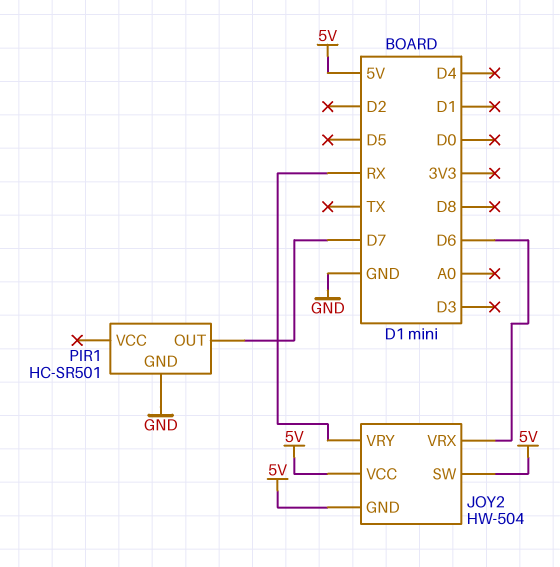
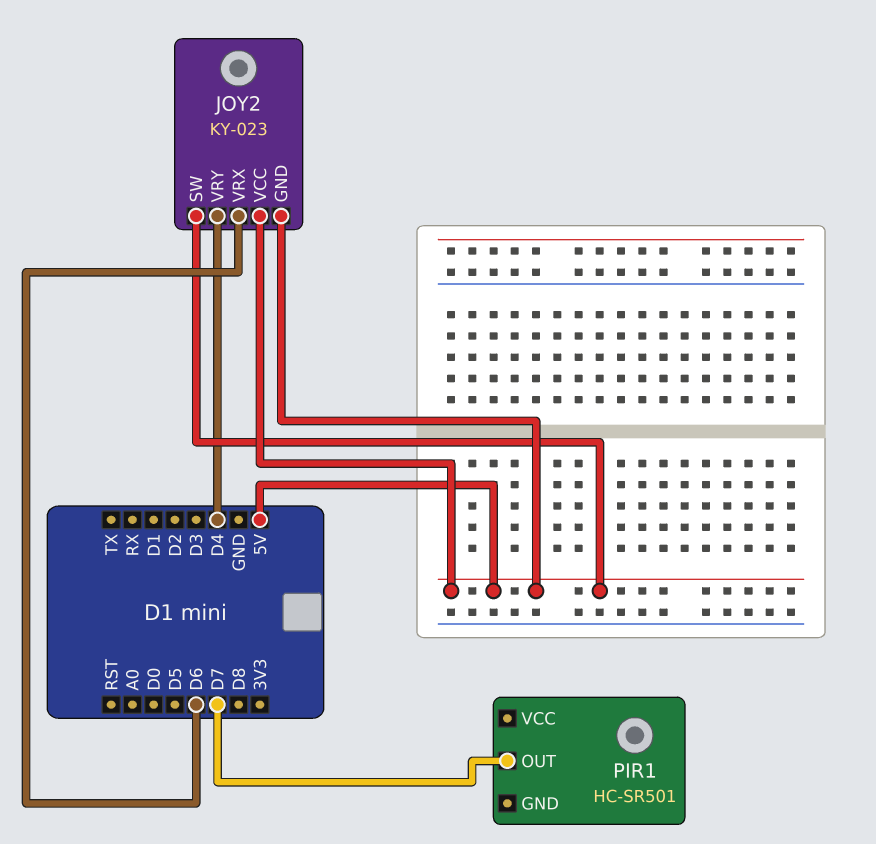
JOY2: HW-504 -> KY-023
JOY2 pin VRY: RX -> D4
PIR1 pin GND: GND -> none

